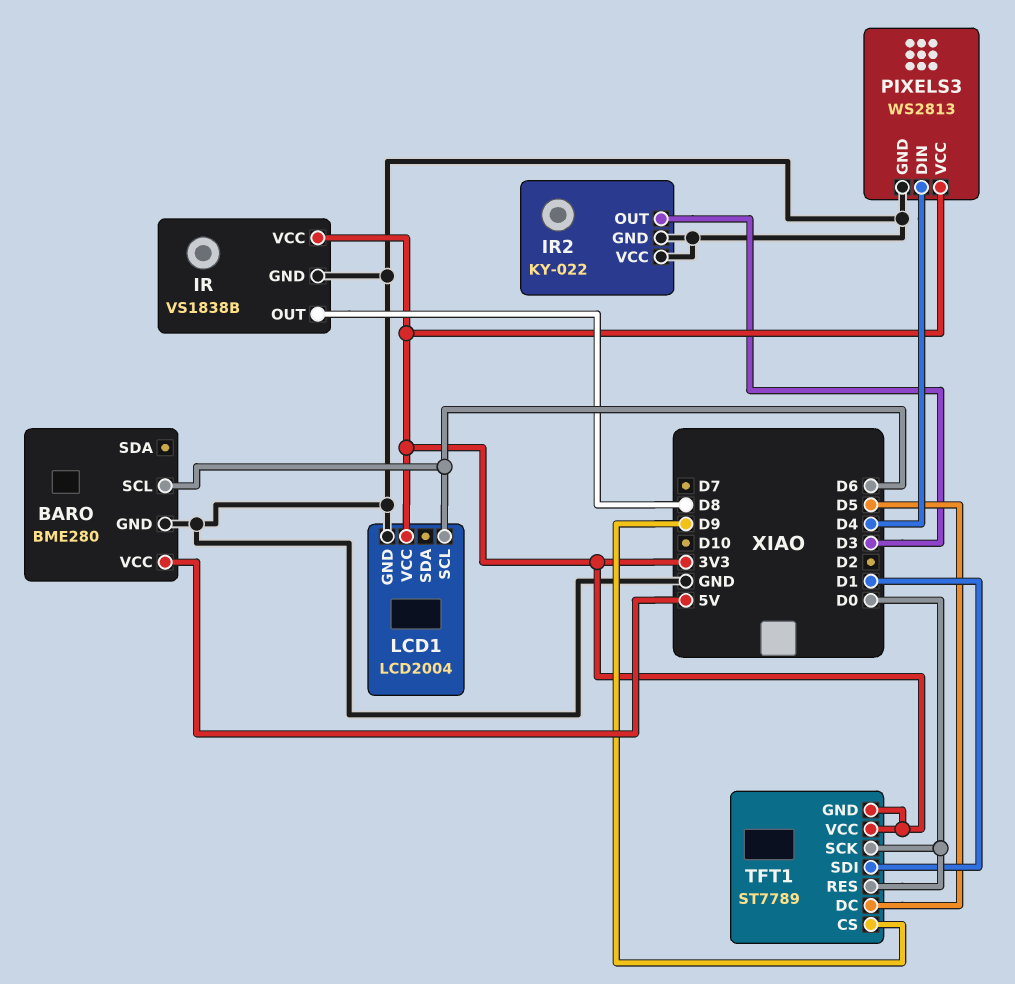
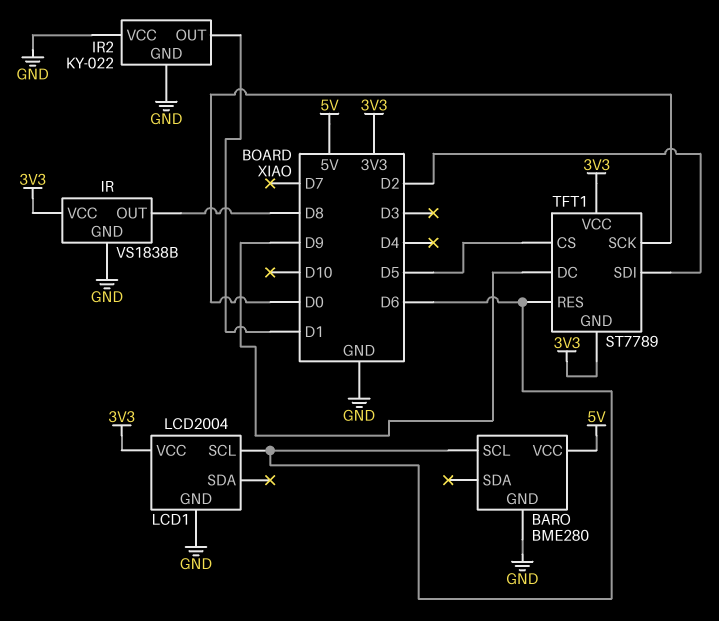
IR2 pin OUT: D3 -> D1
PIXELS3: WS2813 -> none
PIXELS3 pin DIN: D4 -> none
PIXELS3 pin GND: GND -> none
PIXELS3 pin VCC: 3V3 -> none
TFT1 pin CS: D9 -> D5
TFT1 pin DC: D5 -> D9
TFT1 pin RES: D0 -> D6
TFT1 pin SDI: D1 -> D2

